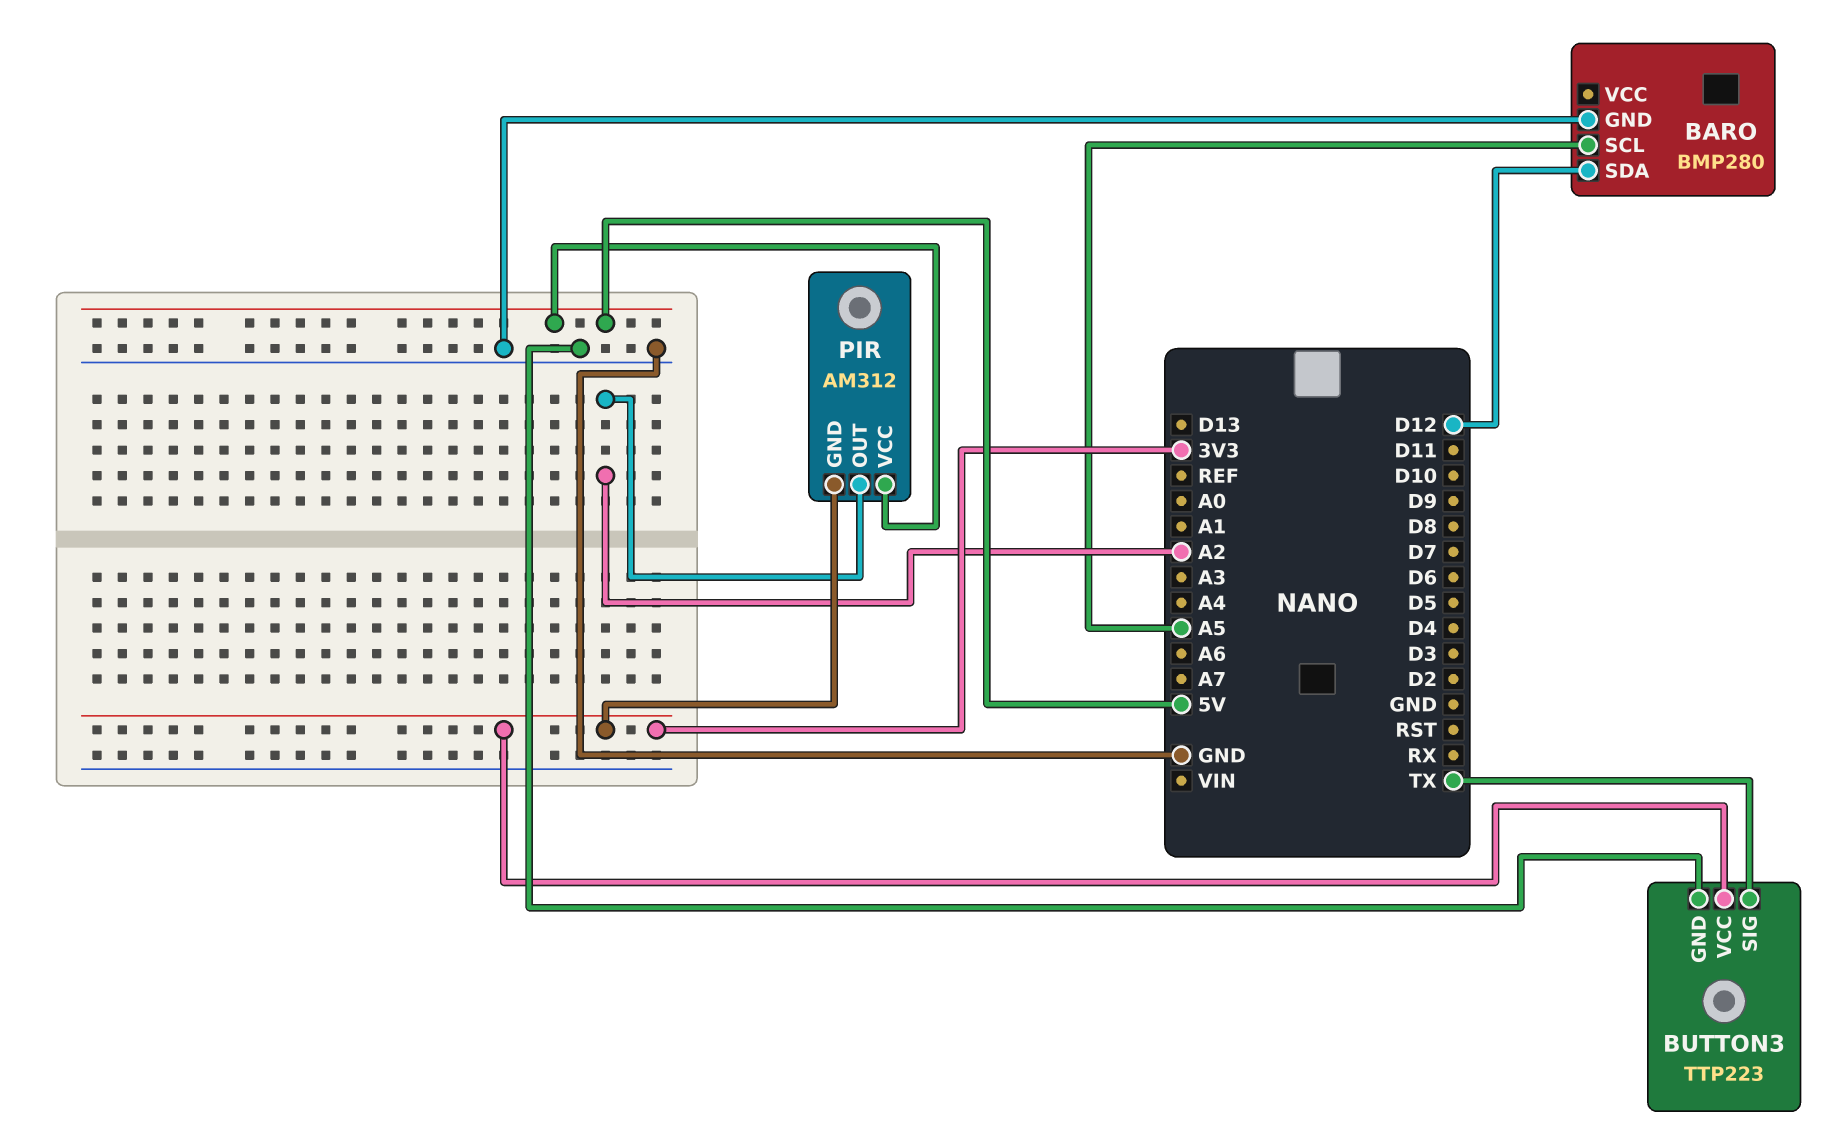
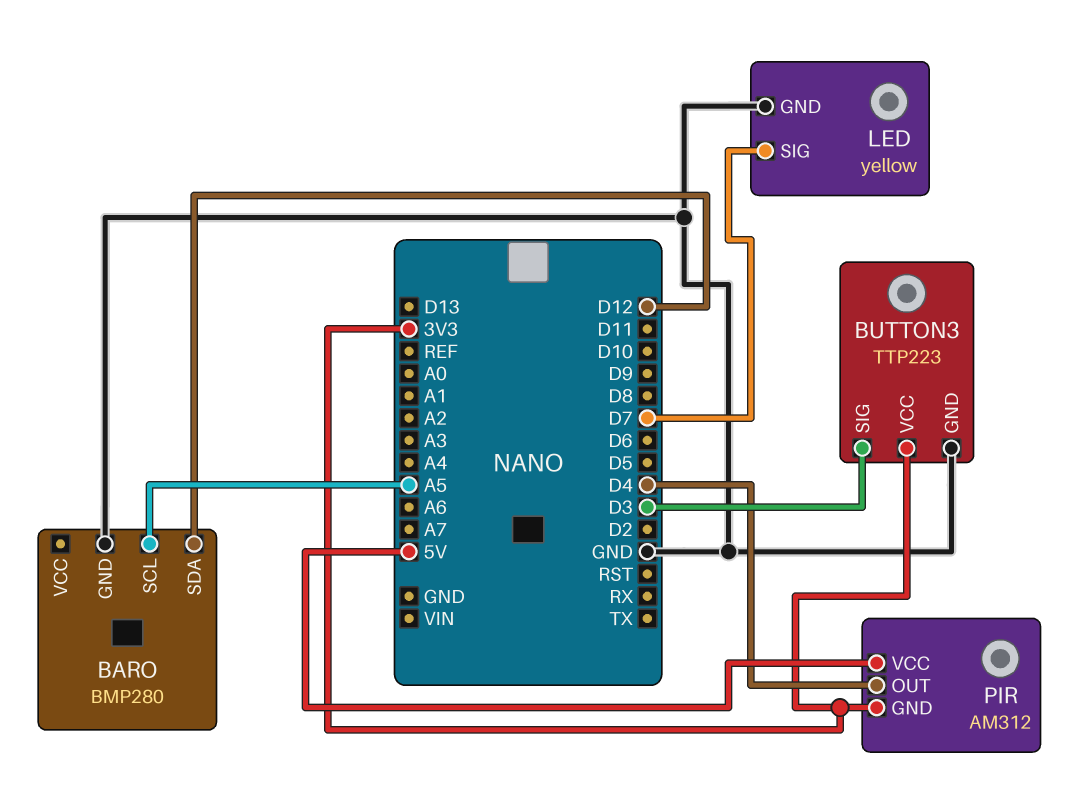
BUTTON3 pin SIG: TX -> D3
LED: none -> yellow
LED pin GND: none -> GND
LED pin SIG: none -> D7
PIR pin OUT: A2 -> D4

